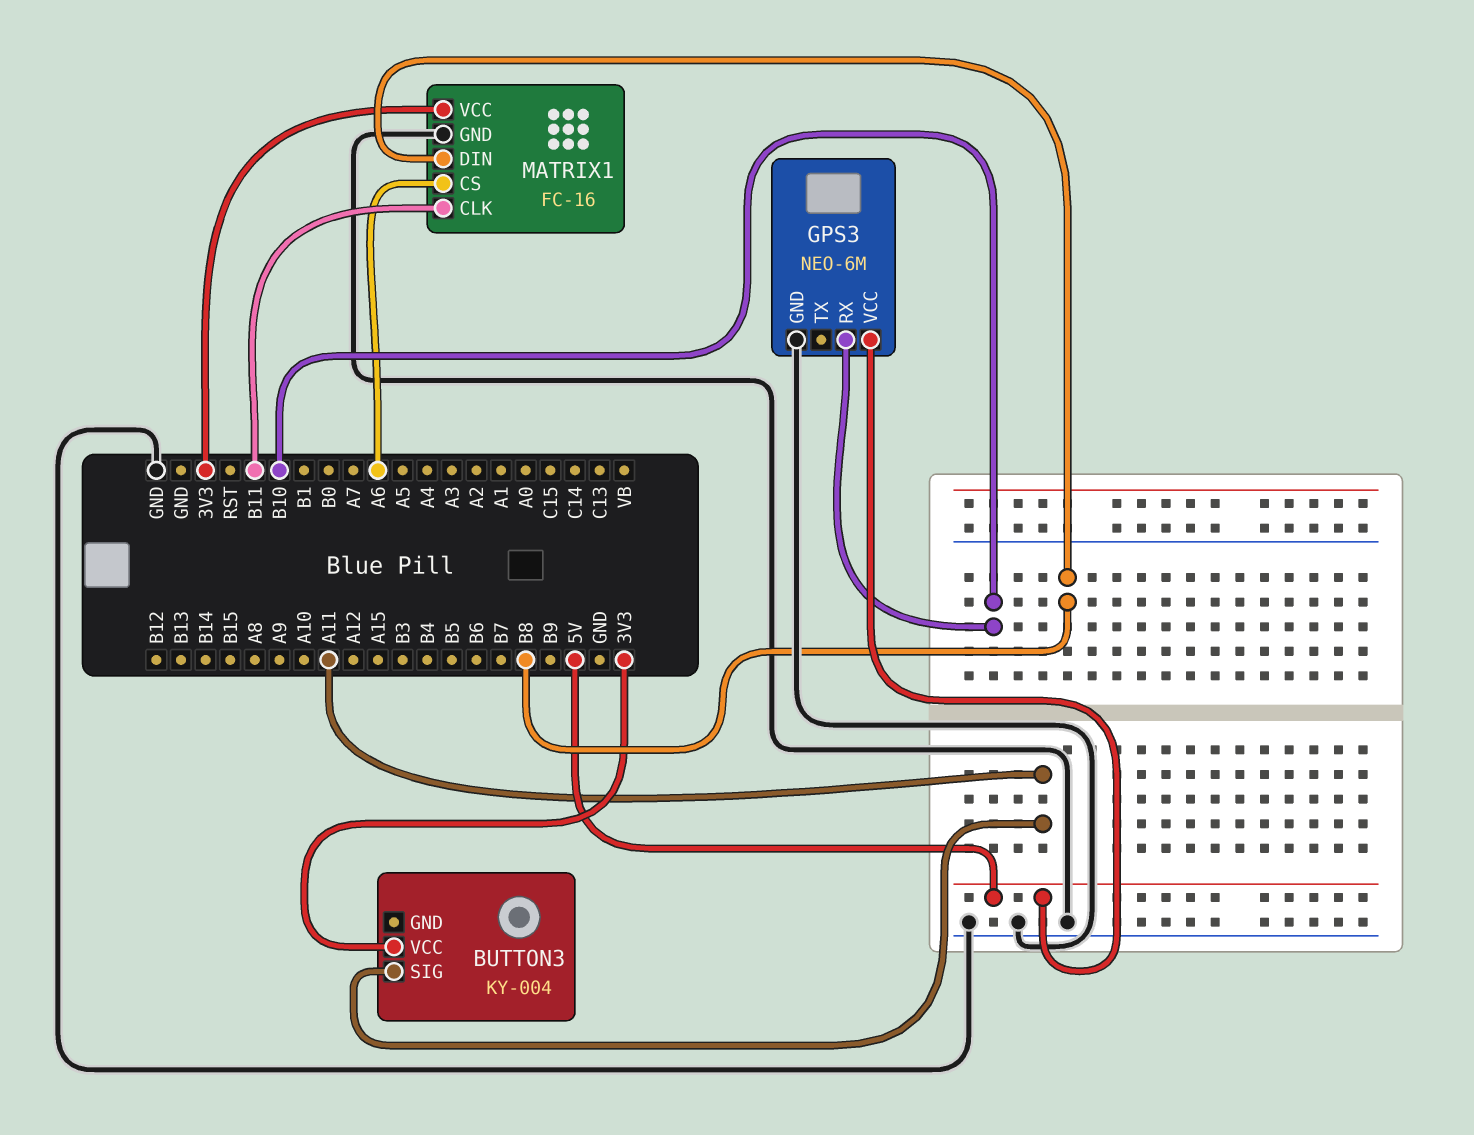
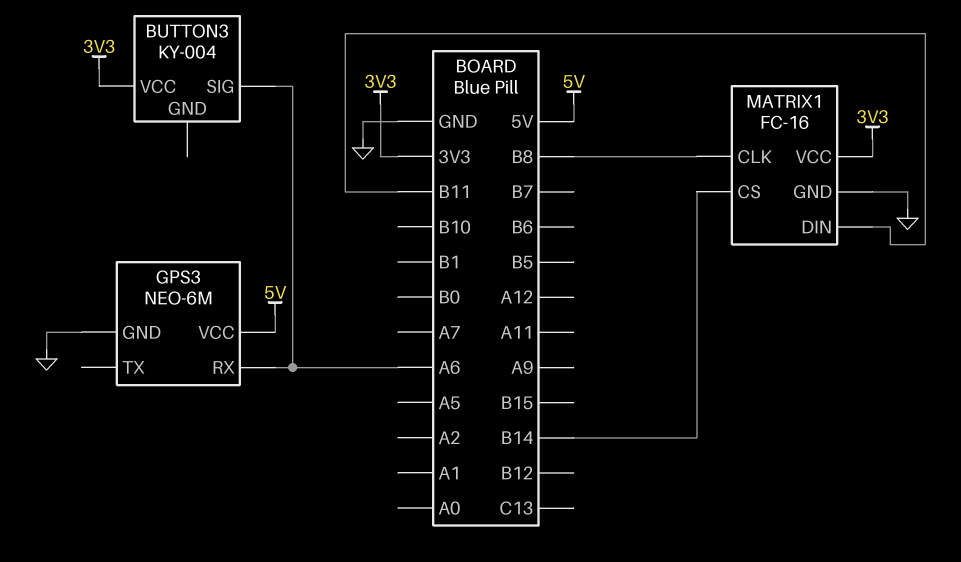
BUTTON3 pin SIG: A11 -> A6
GPS3 pin RX: B10 -> A6
MATRIX1 pin CLK: B11 -> B8
MATRIX1 pin CS: A6 -> B14
MATRIX1 pin DIN: B8 -> B11

